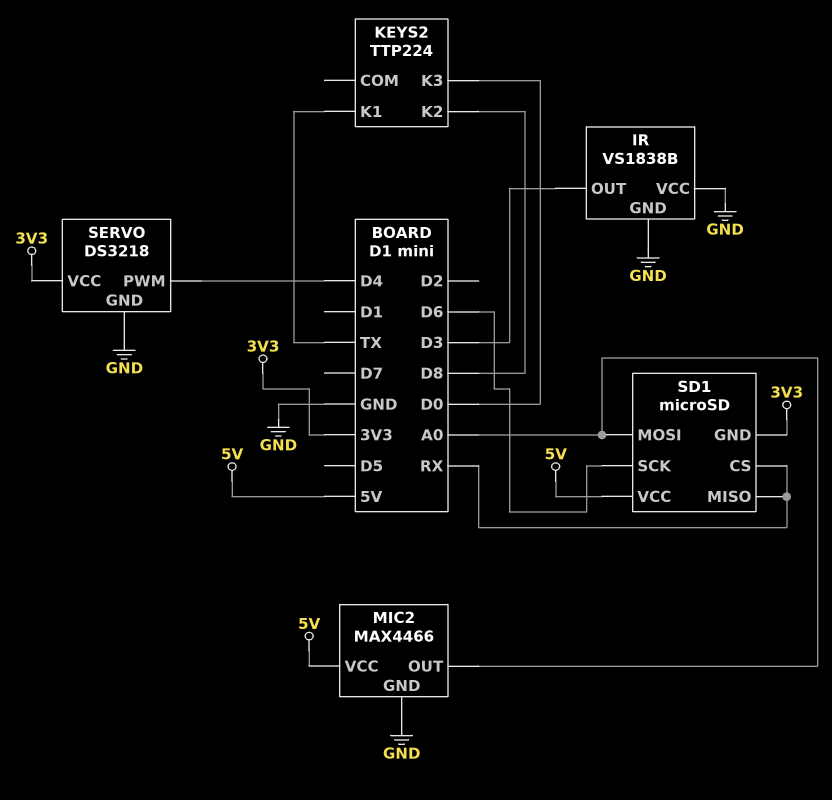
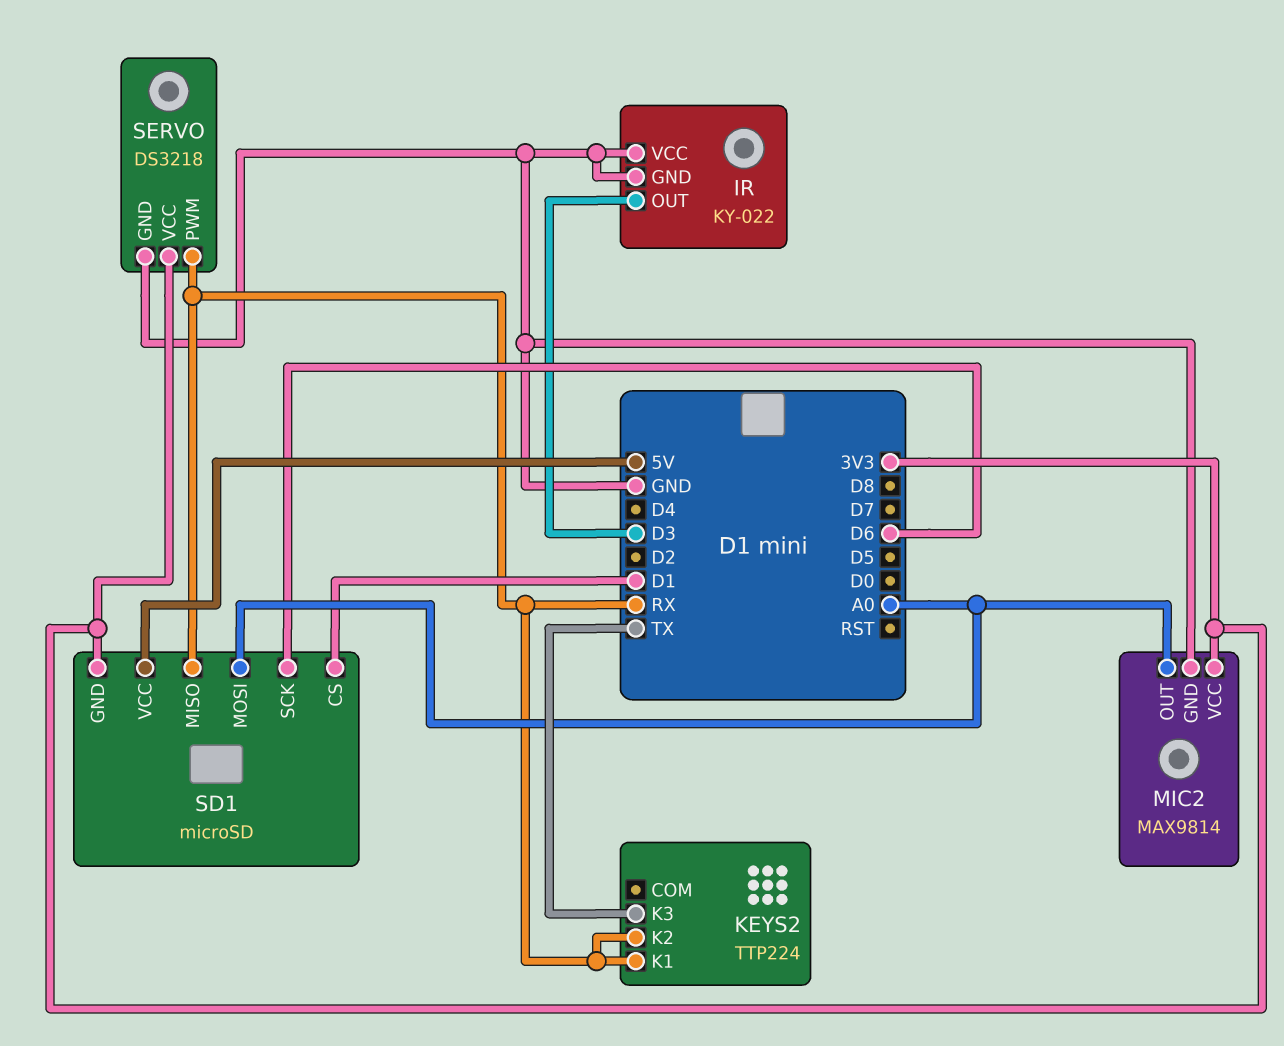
IR: VS1838B -> KY-022
KEYS2 pin K1: TX -> RX
KEYS2 pin K2: D8 -> RX
KEYS2 pin K3: D0 -> TX
MIC2: MAX4466 -> MAX9814
MIC2 pin VCC: 5V -> 3V3
SD1 pin CS: RX -> D1
SERVO pin PWM: D4 -> RX

